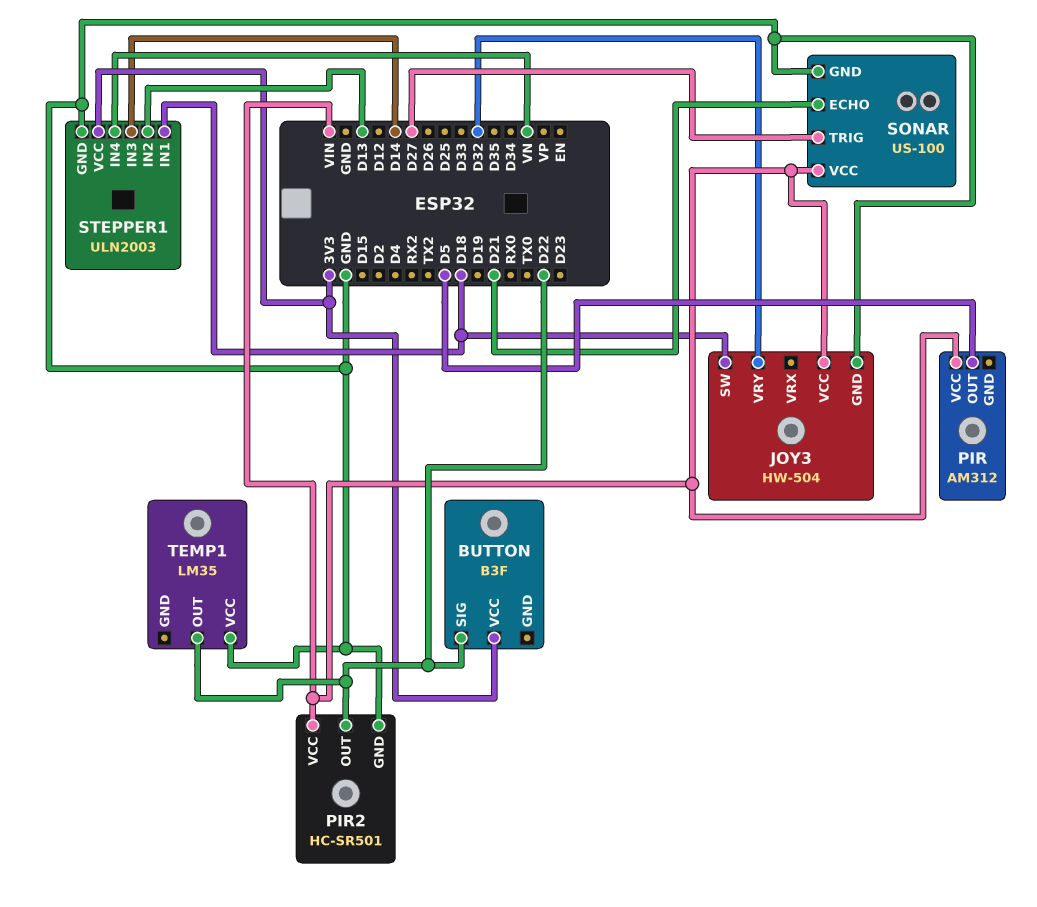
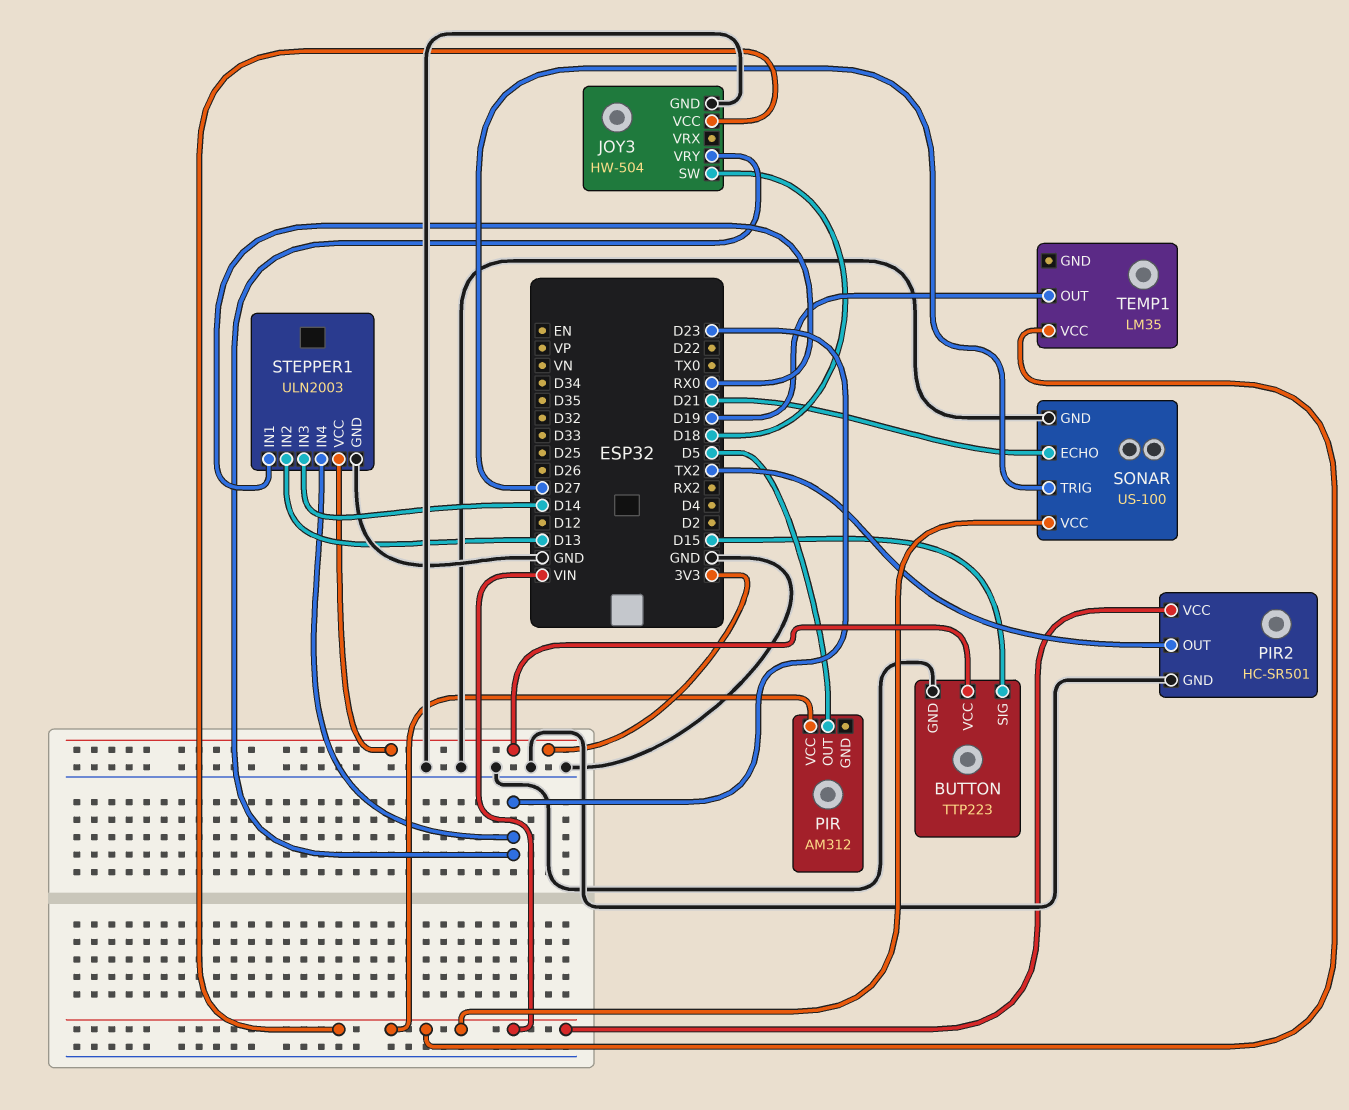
BUTTON: B3F -> TTP223
BUTTON pin GND: none -> GND
BUTTON pin SIG: D22 -> D15
JOY3 pin VRY: D32 -> D23
PIR2 pin OUT: D22 -> TX2
STEPPER1 pin IN1: D18 -> RX0
STEPPER1 pin IN4: VN -> D23
TEMP1 pin OUT: D22 -> D19
TEMP1 pin VCC: GND -> VIN

